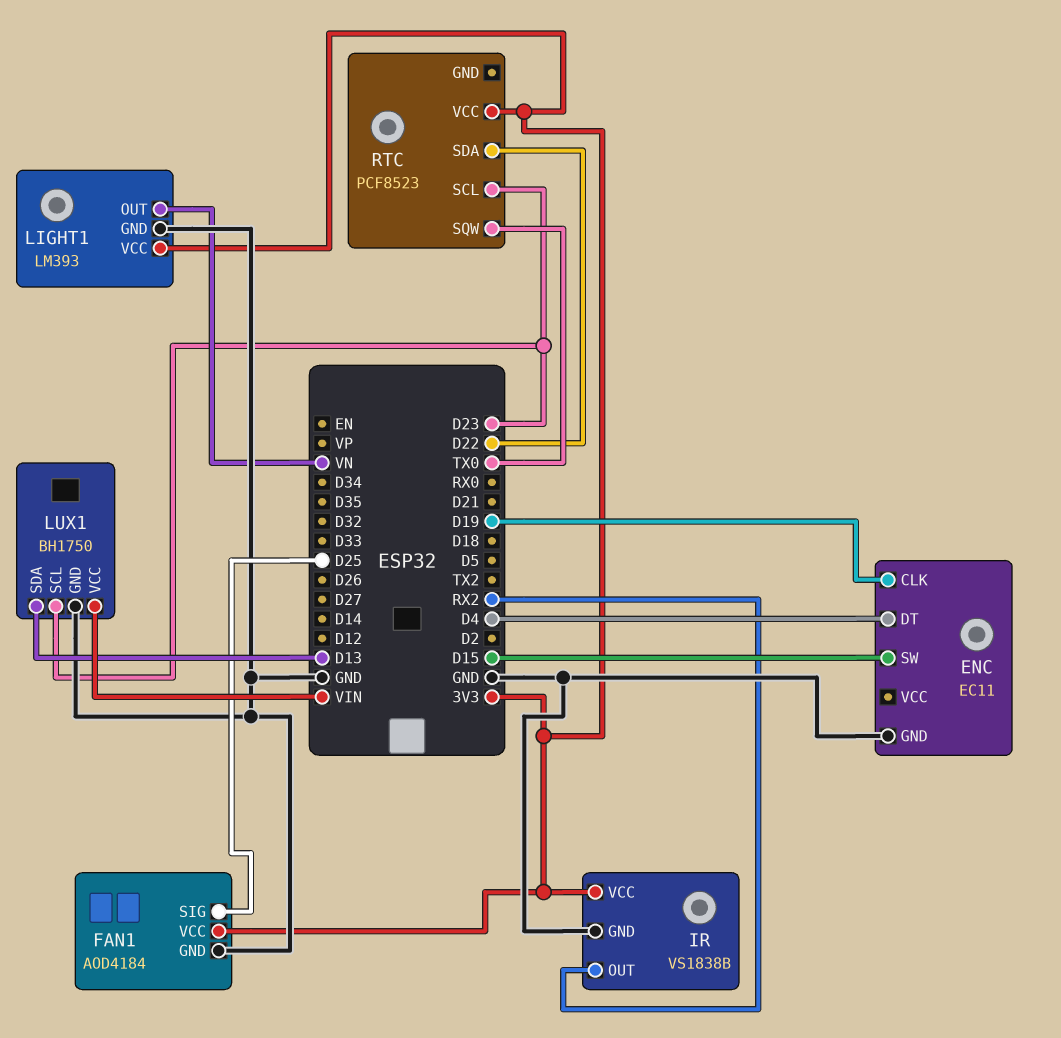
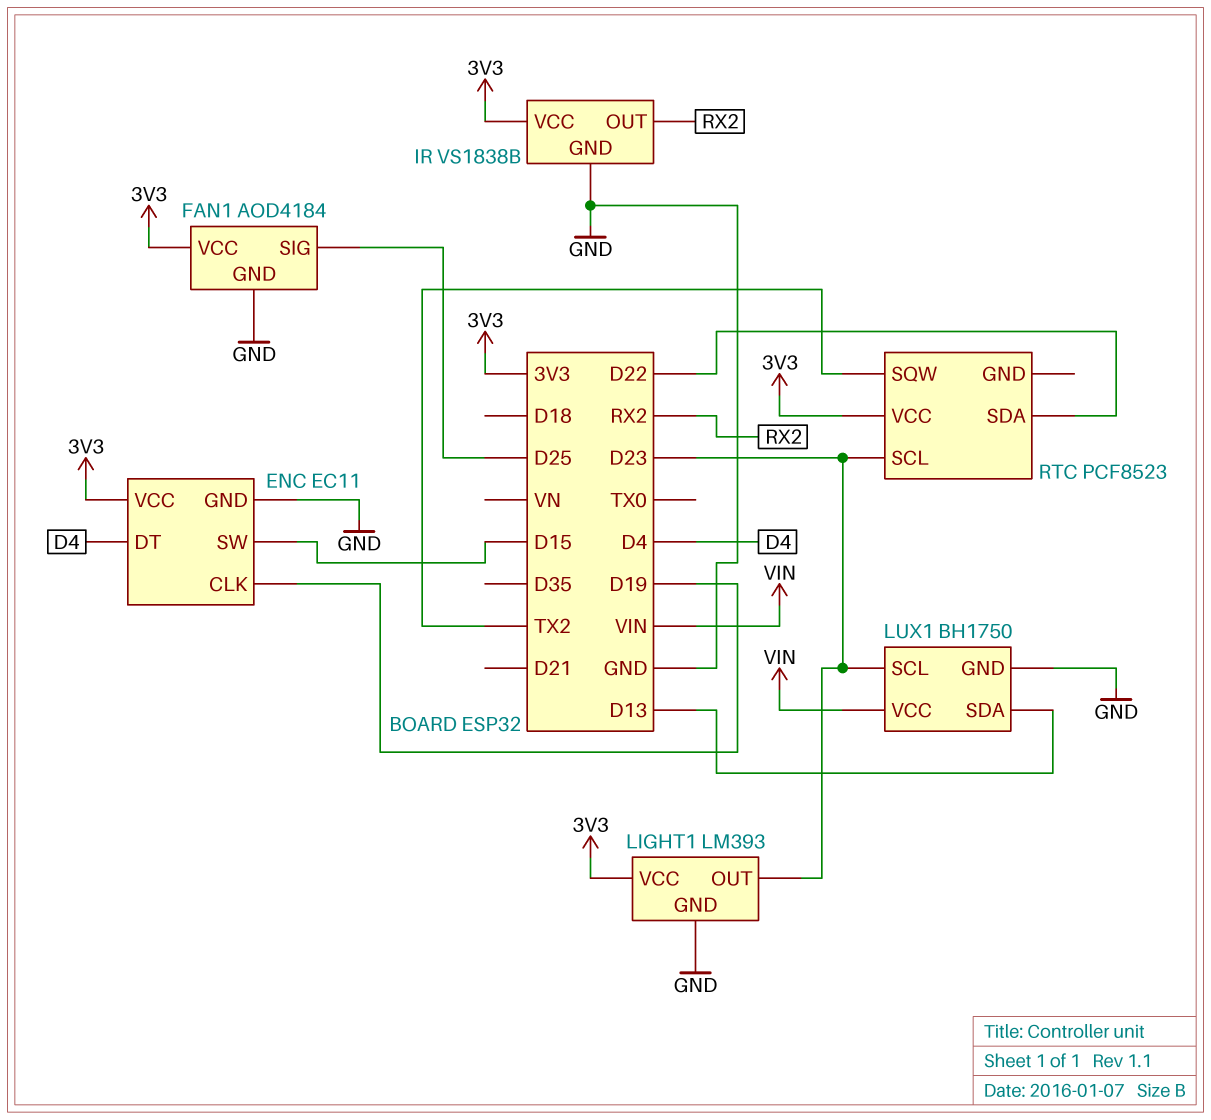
ENC pin VCC: none -> 3V3
LIGHT1 pin OUT: VN -> D23
RTC pin SQW: TX0 -> TX2

